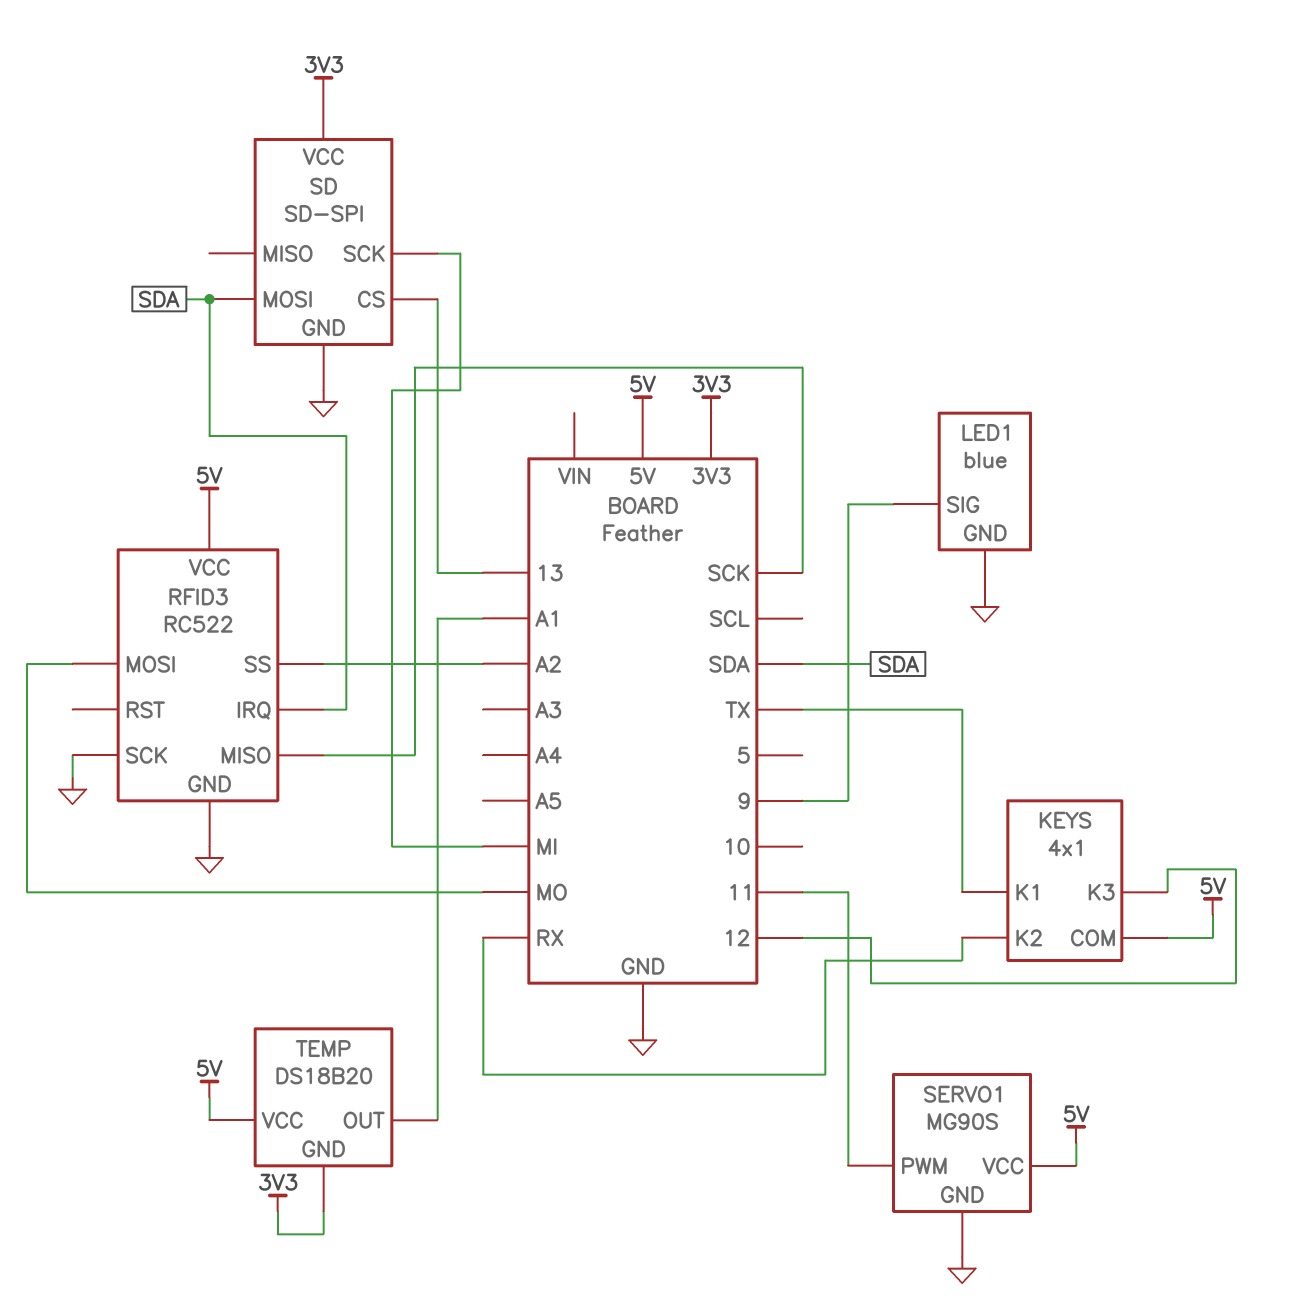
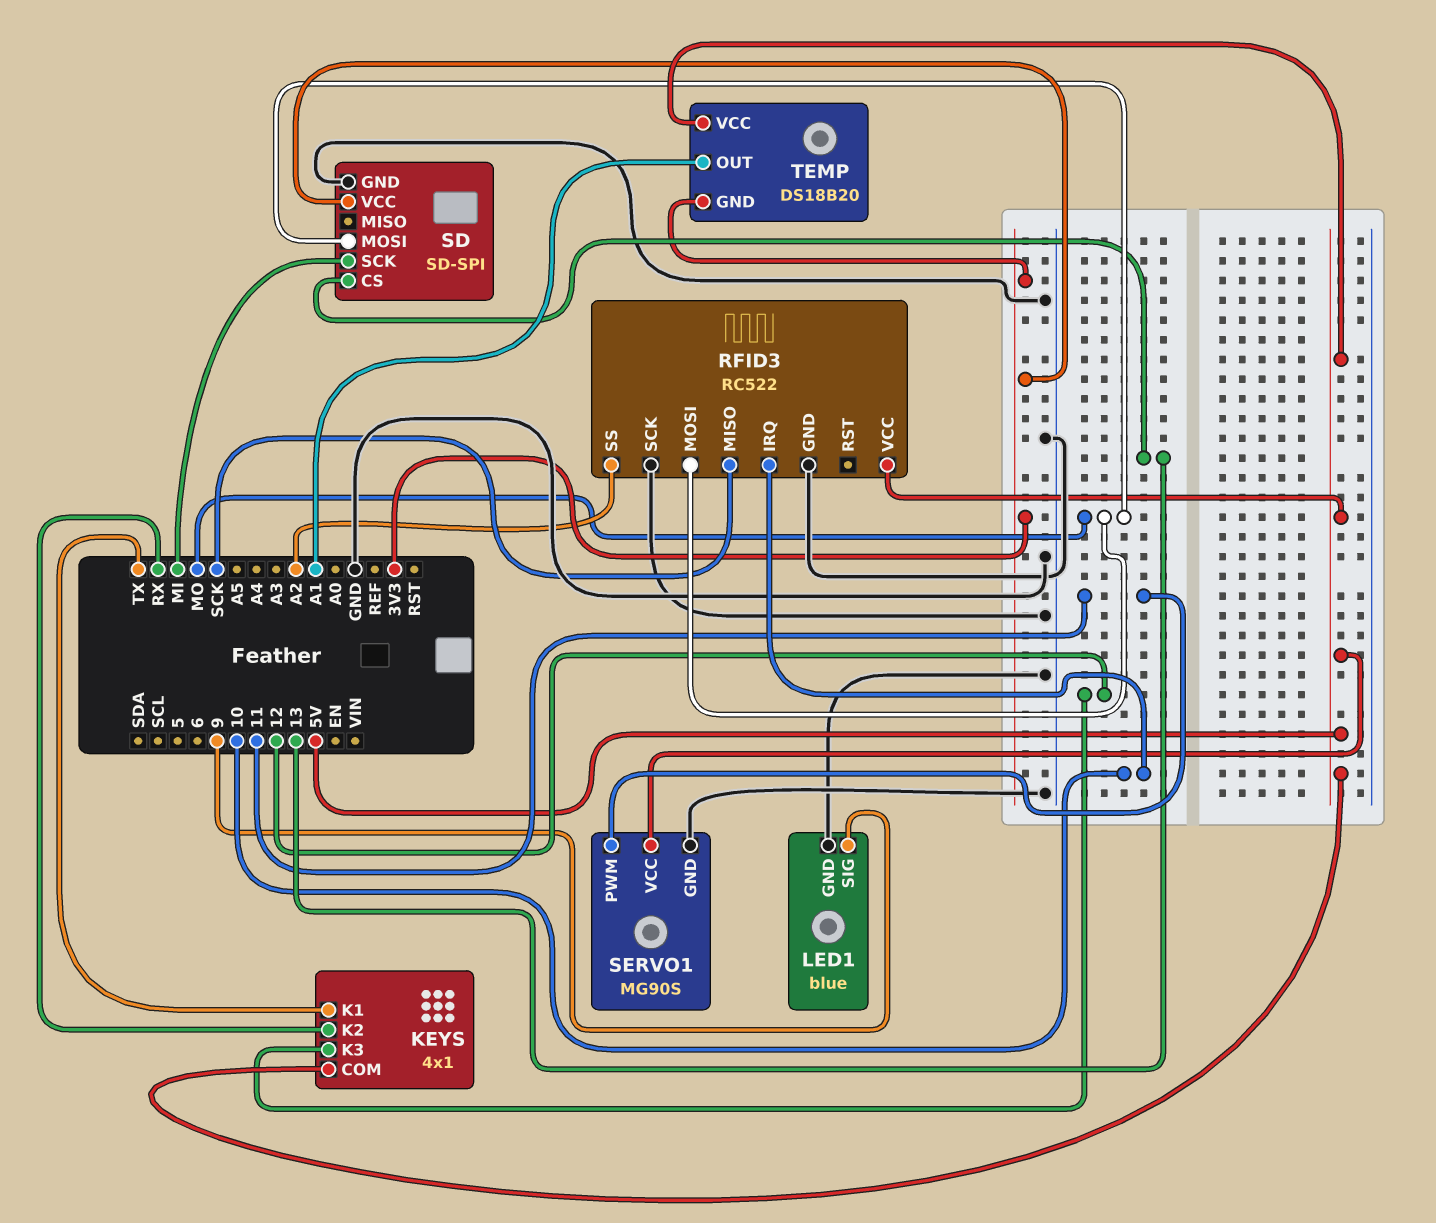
RFID3 pin IRQ: SDA -> 10
SD pin MOSI: SDA -> MO

